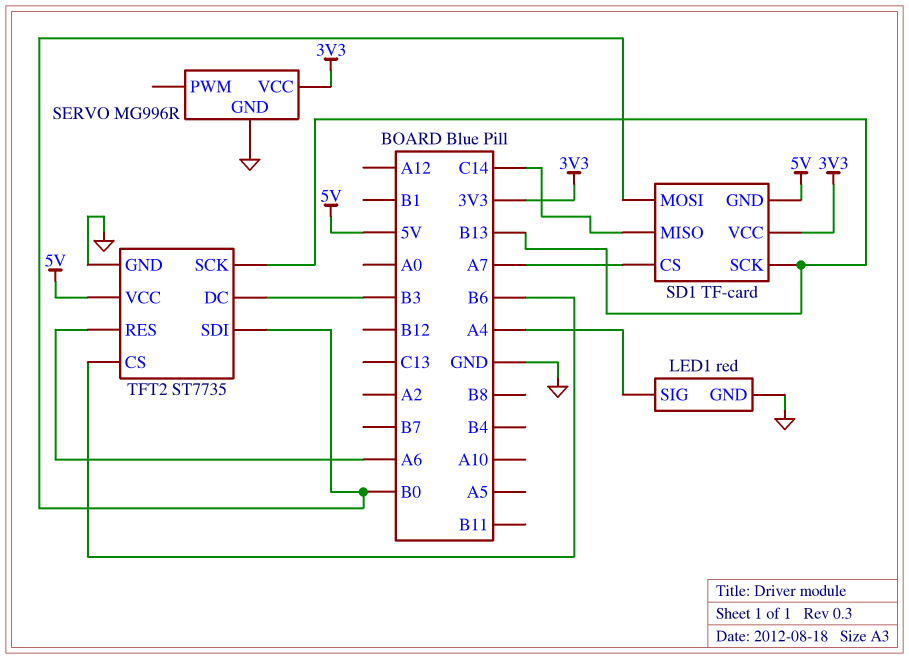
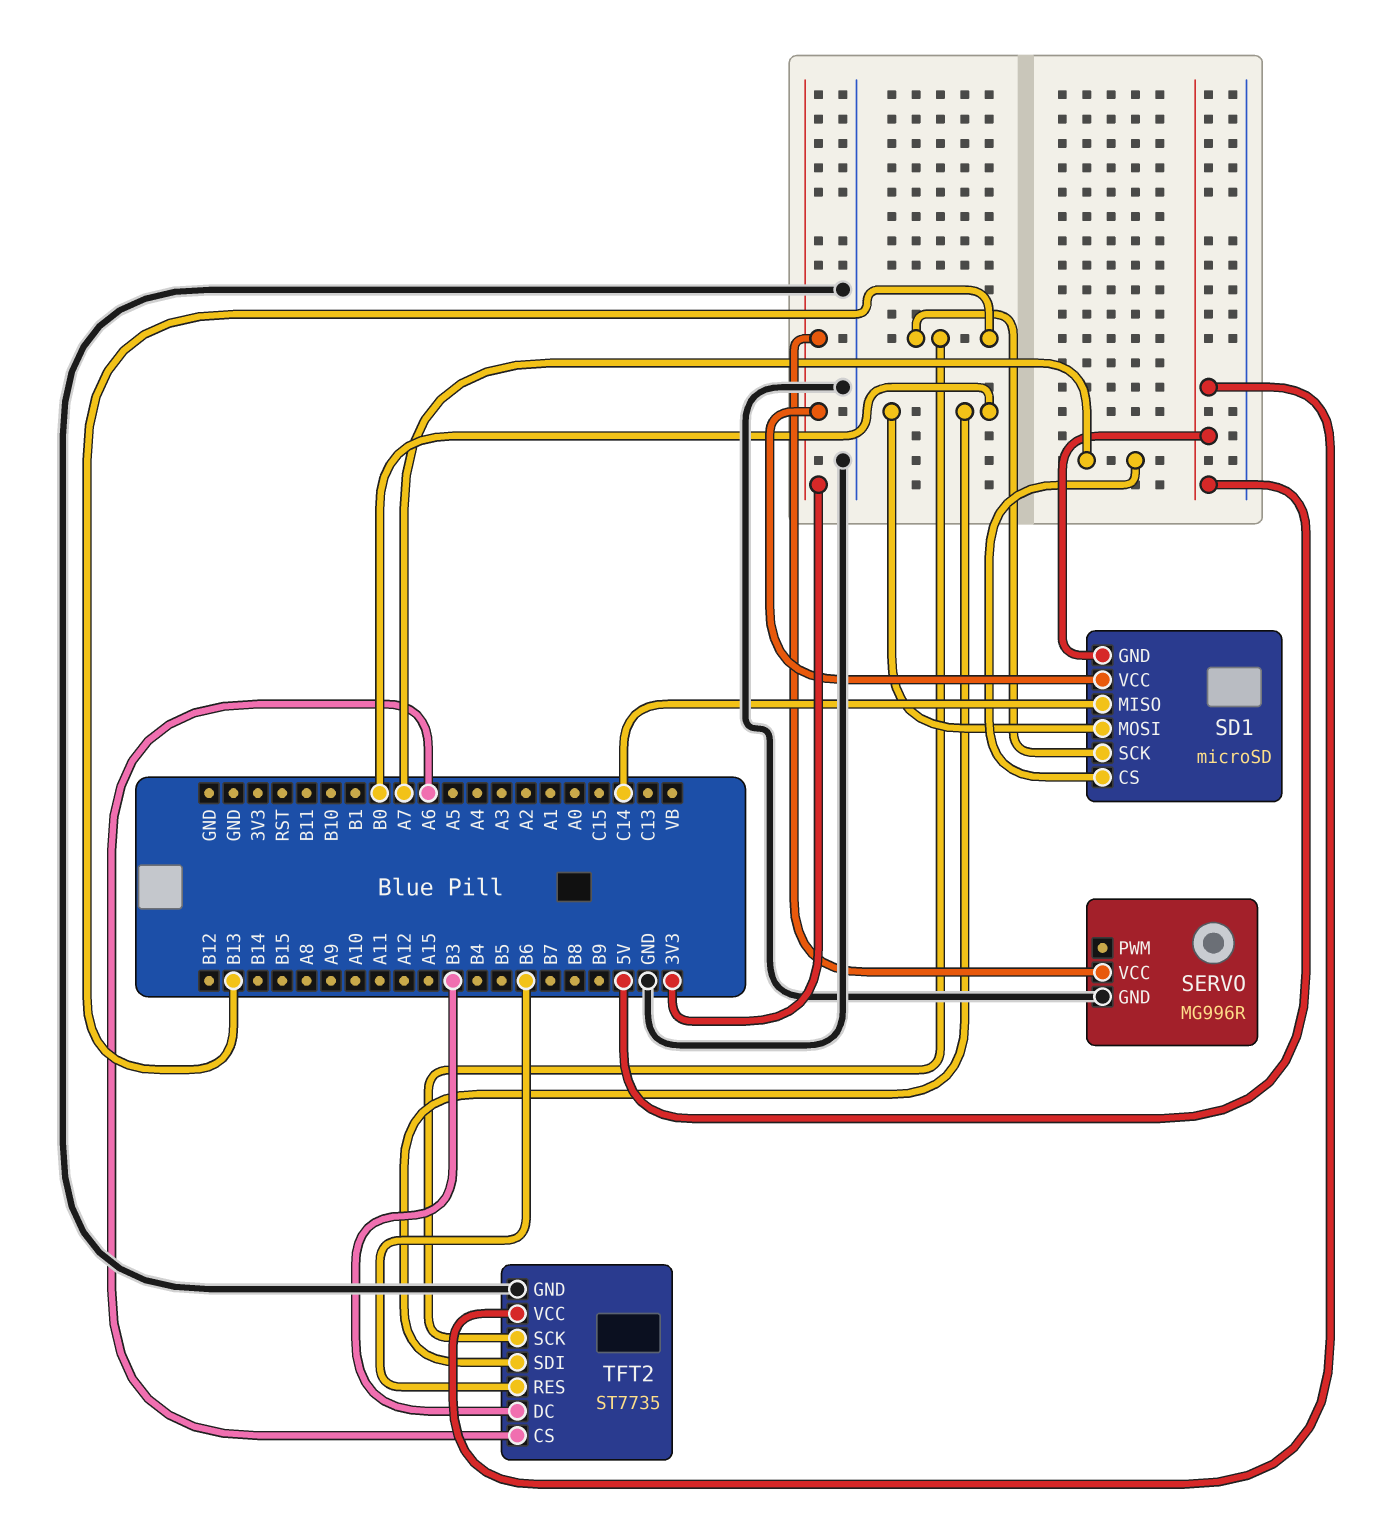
LED1: red -> none
LED1 pin GND: GND -> none
LED1 pin SIG: A4 -> none
SD1: TF-card -> microSD
TFT2 pin CS: B6 -> A6
TFT2 pin RES: A6 -> B6

